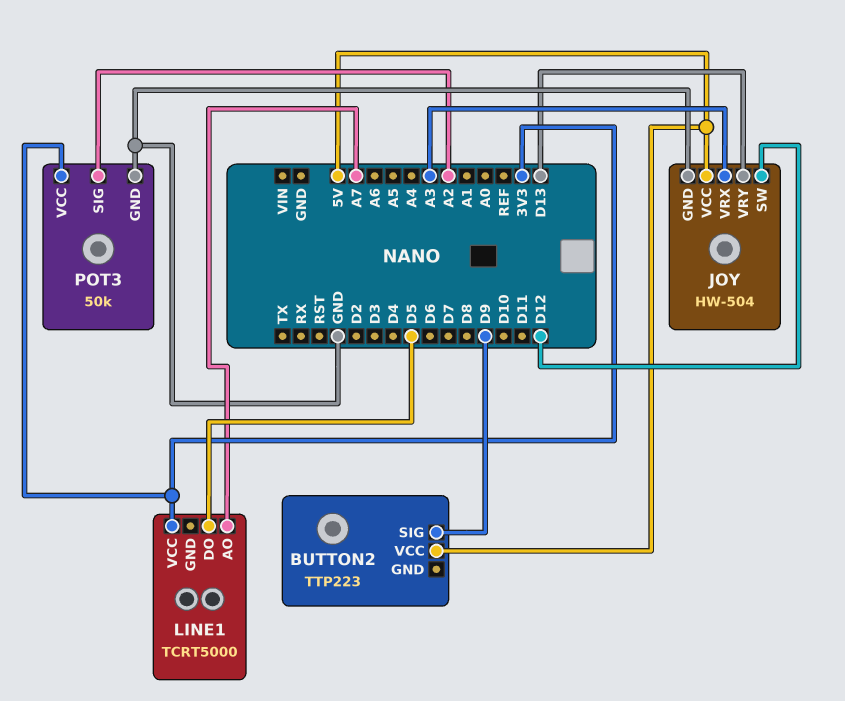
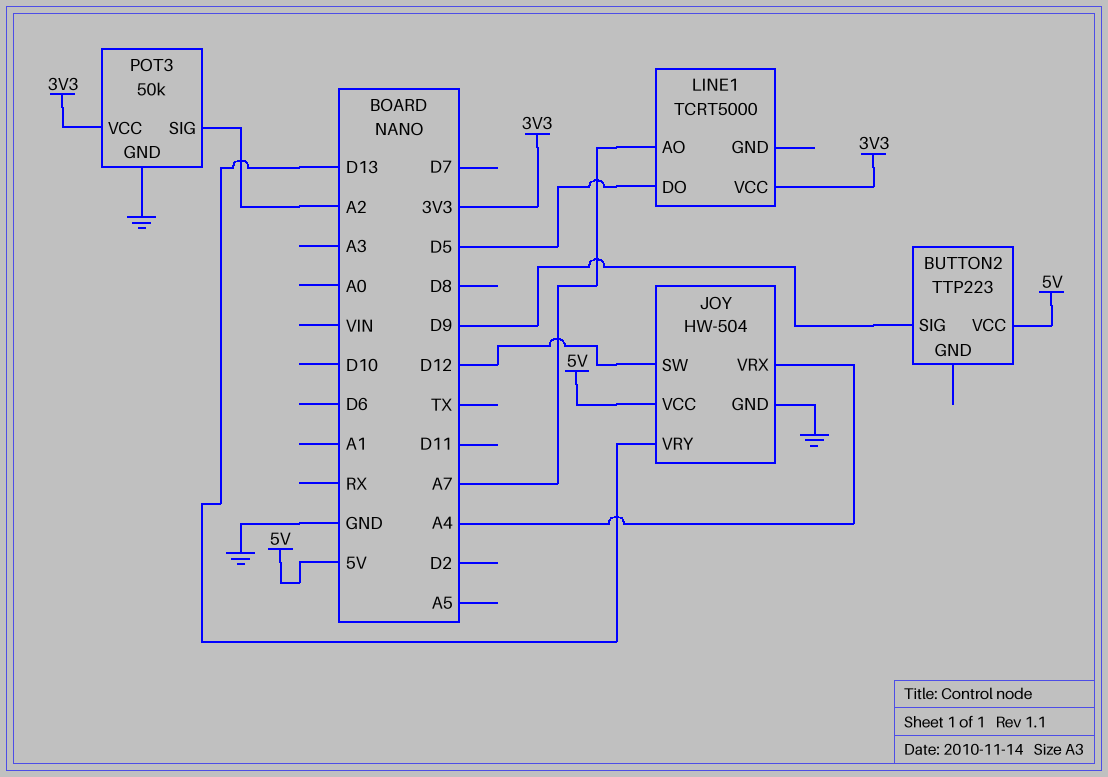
JOY pin VRX: A3 -> A4

